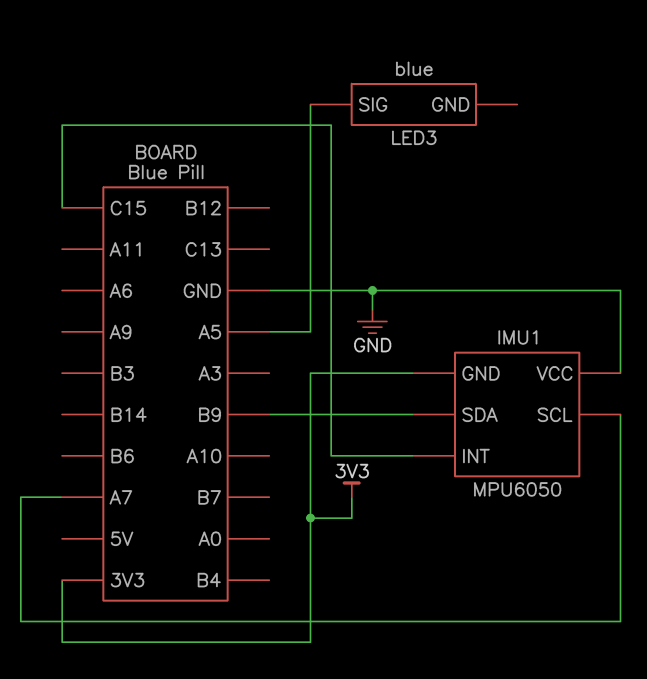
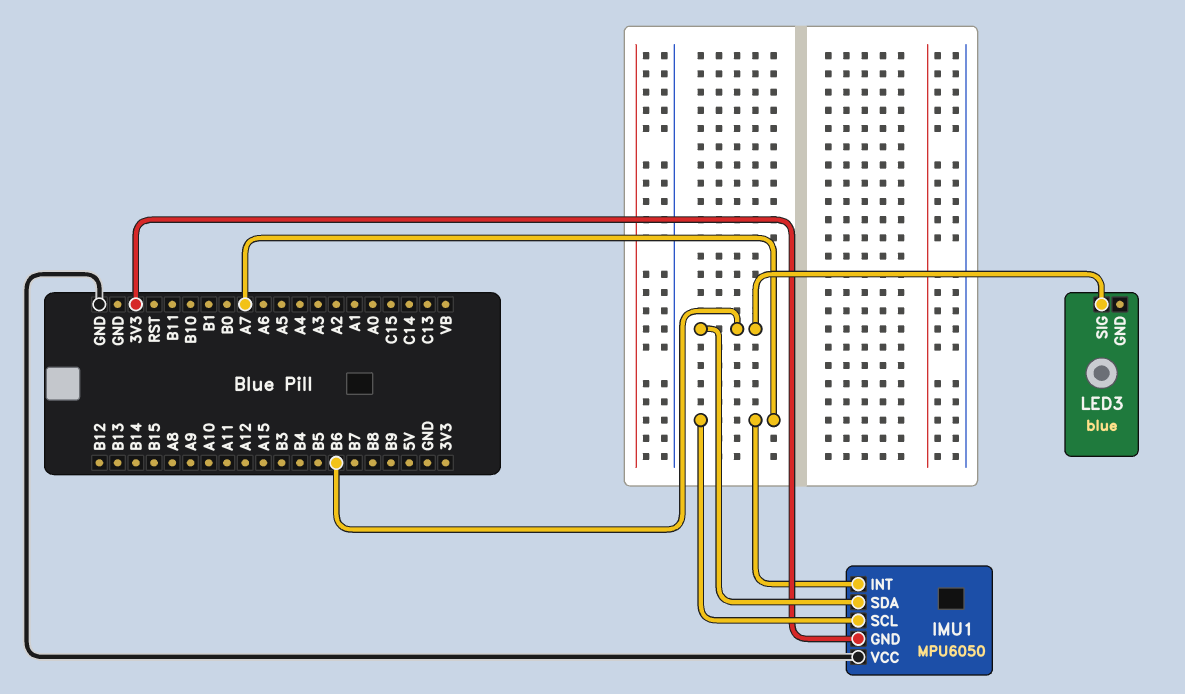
IMU1 pin INT: C15 -> A7
IMU1 pin SDA: B9 -> B6
LED3 pin SIG: A5 -> B6

